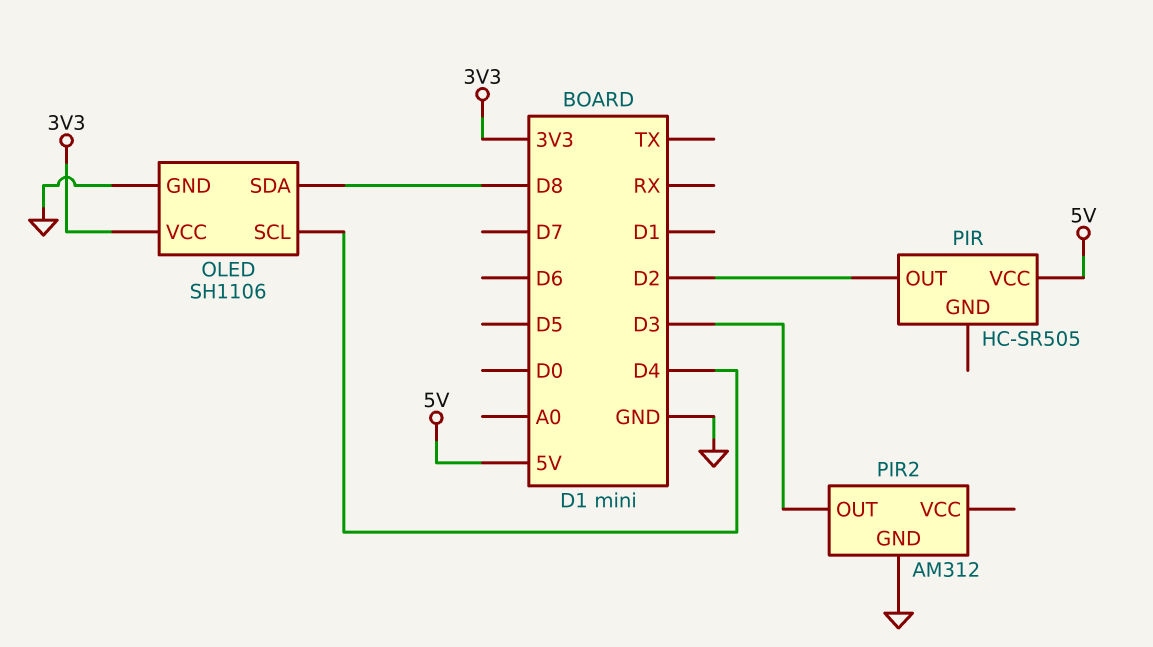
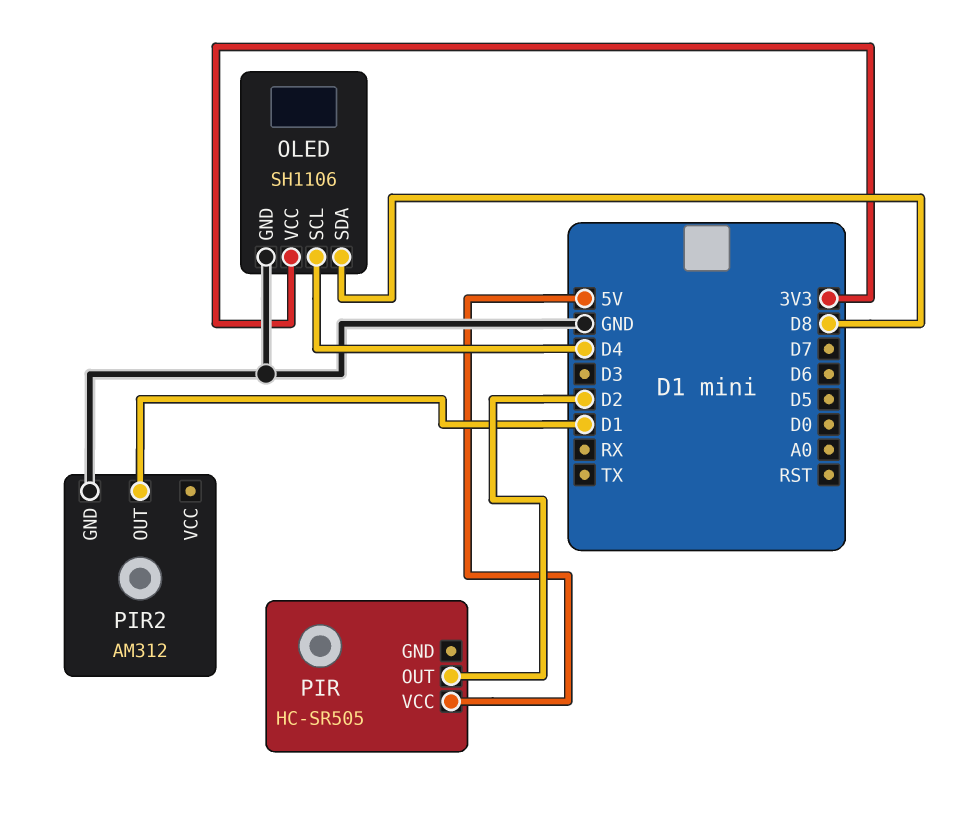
PIR2 pin OUT: D3 -> D1

